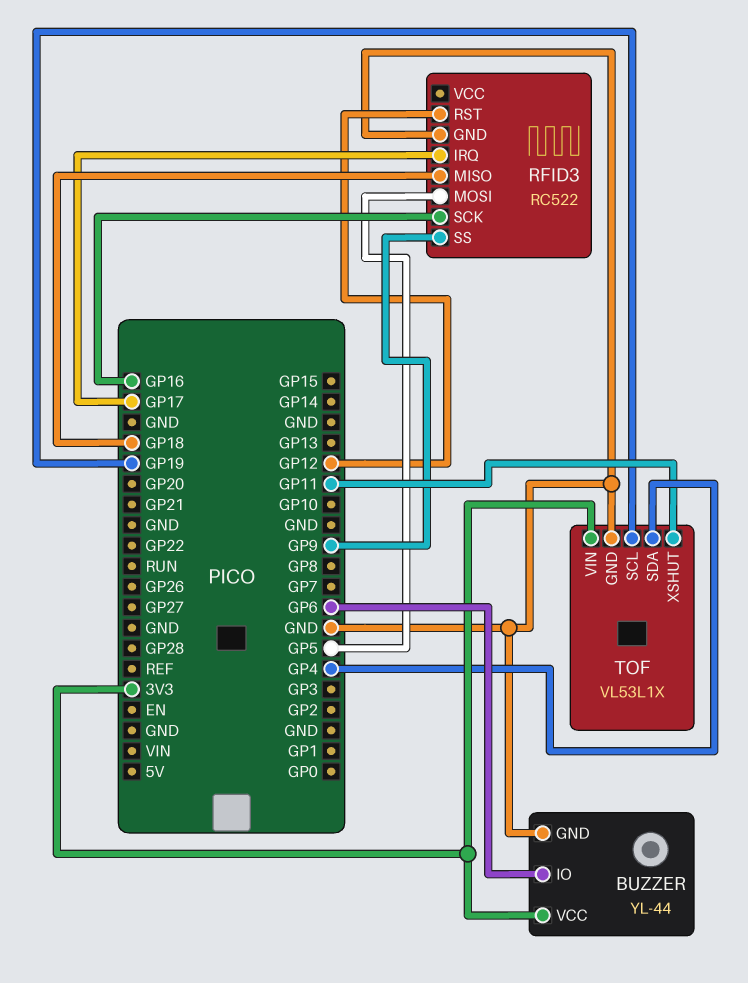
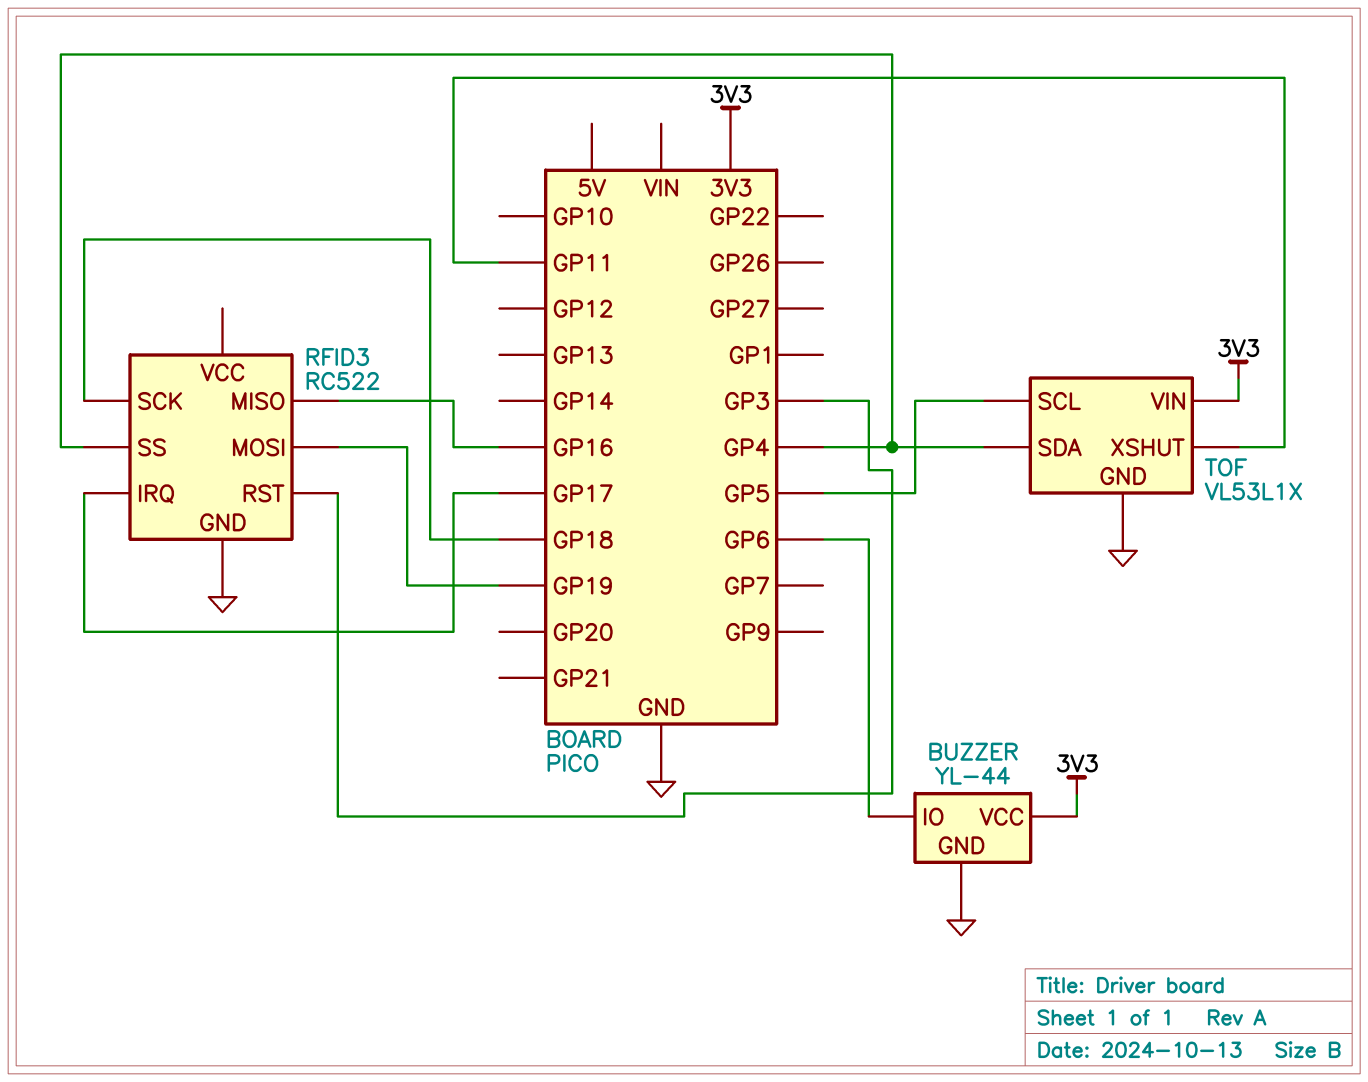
RFID3 pin MISO: GP18 -> GP16
RFID3 pin MOSI: GP5 -> GP19
RFID3 pin RST: GP12 -> GP3
RFID3 pin SCK: GP16 -> GP18
RFID3 pin SS: GP9 -> GP4
TOF pin SCL: GP19 -> GP5

